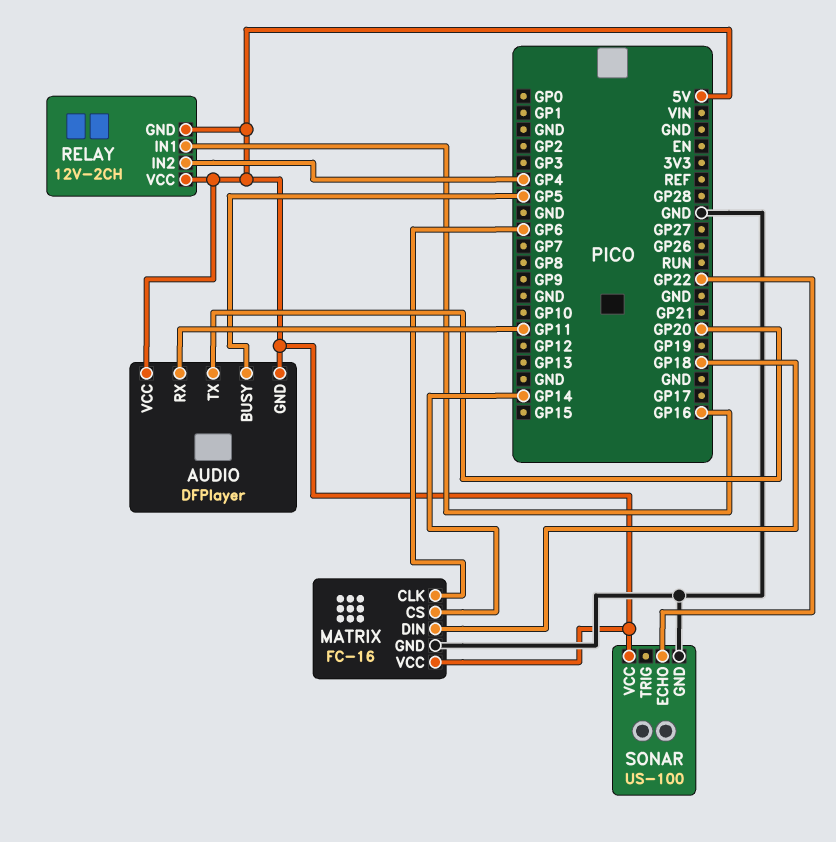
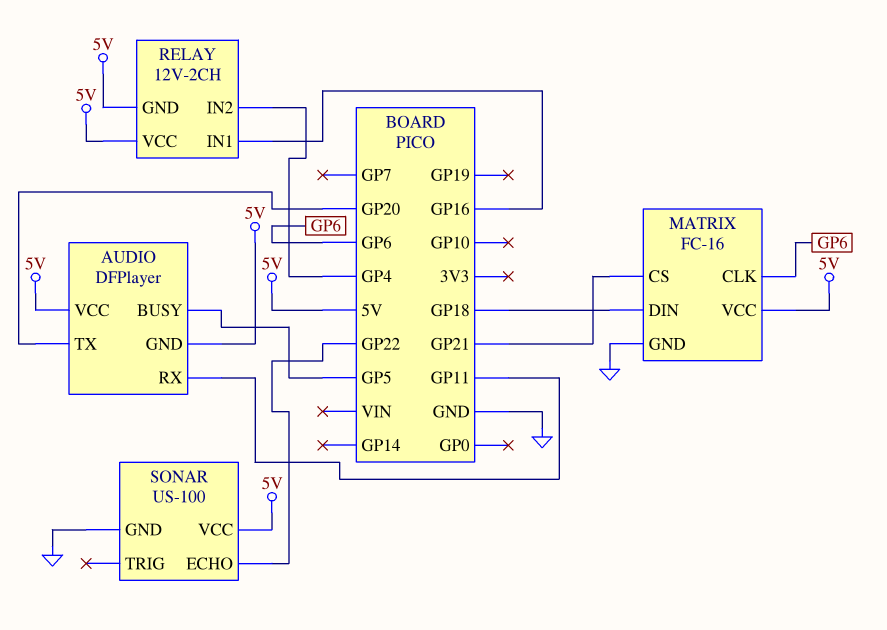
MATRIX pin CS: GP14 -> GP21

